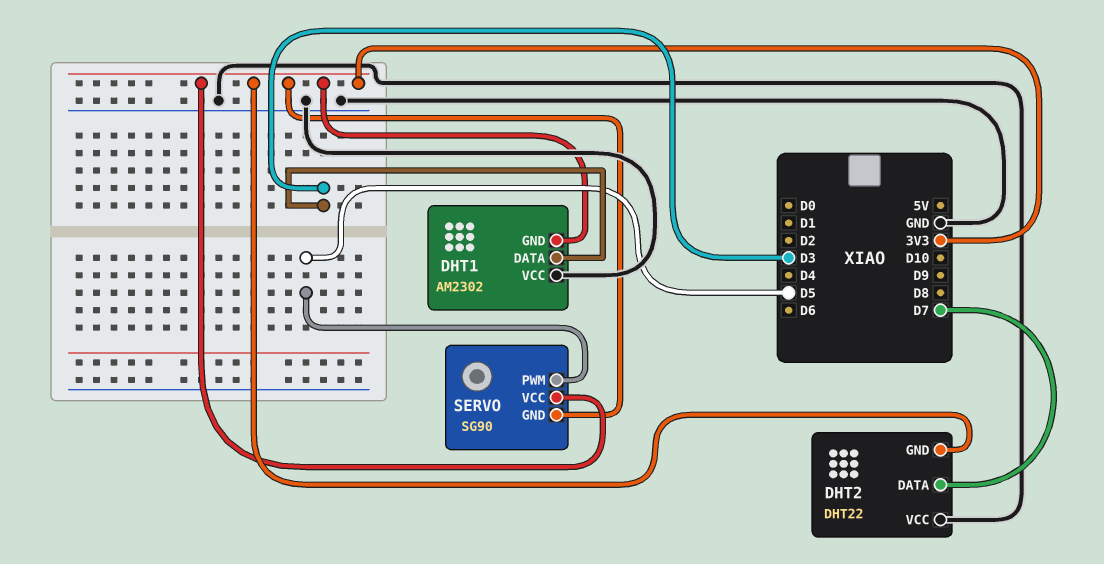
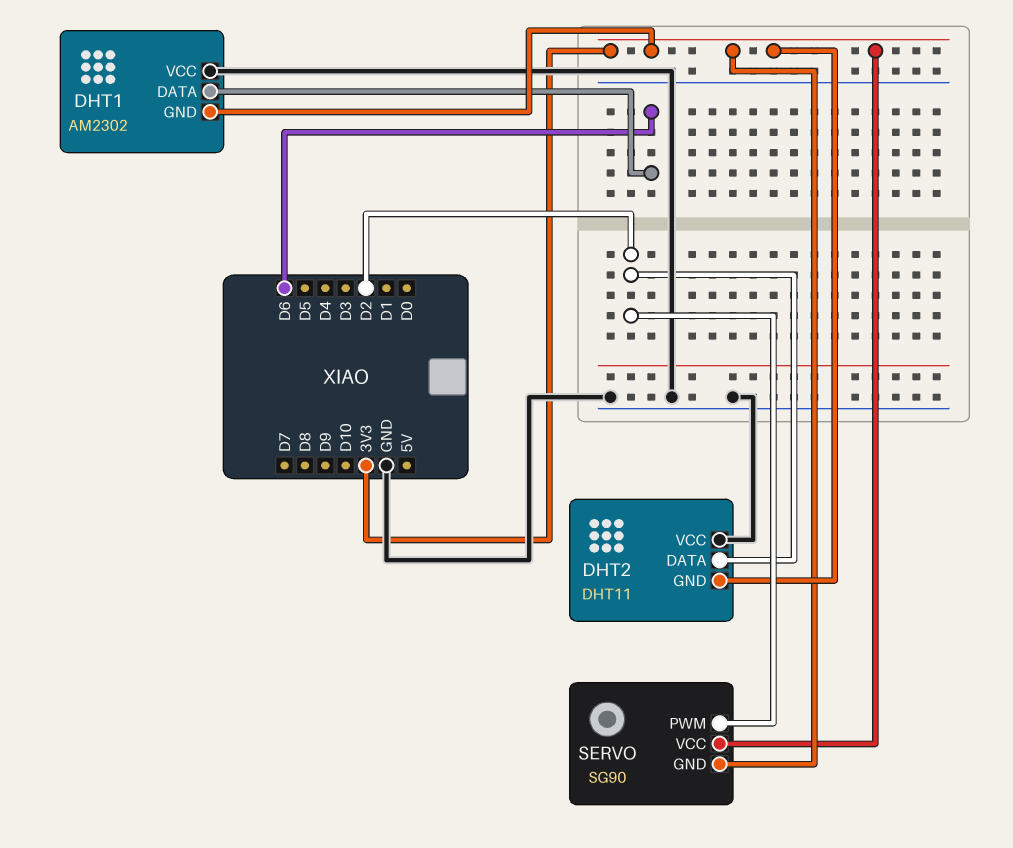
DHT1 pin DATA: D3 -> D6
DHT2: DHT22 -> DHT11
DHT2 pin DATA: D7 -> D2
SERVO pin PWM: D5 -> D2

